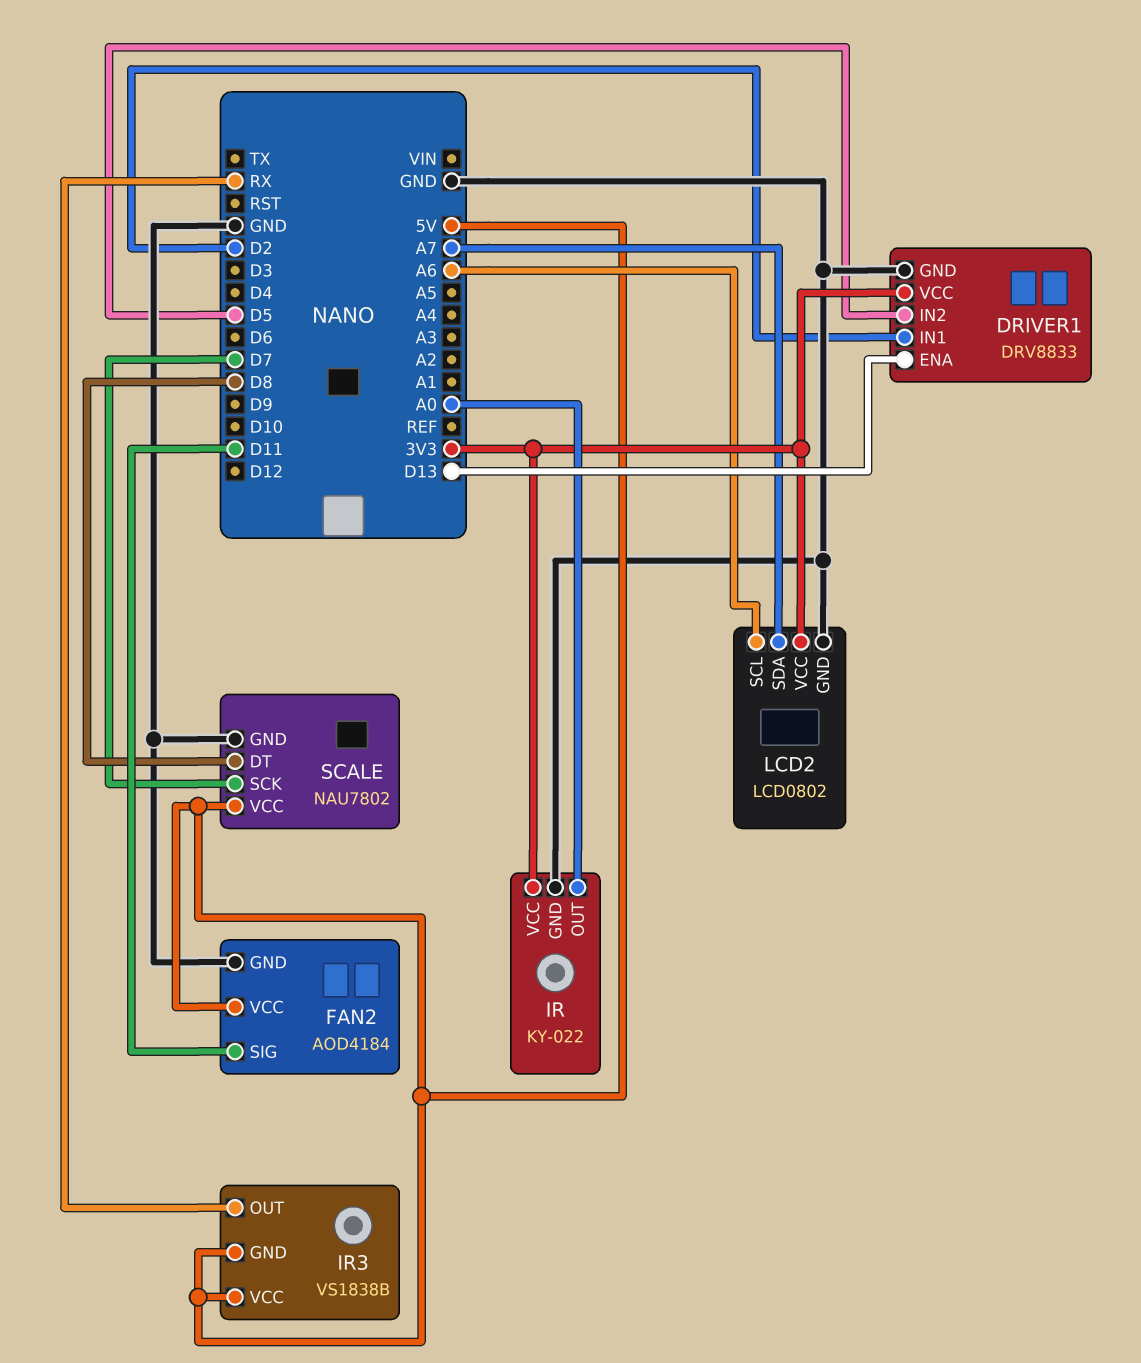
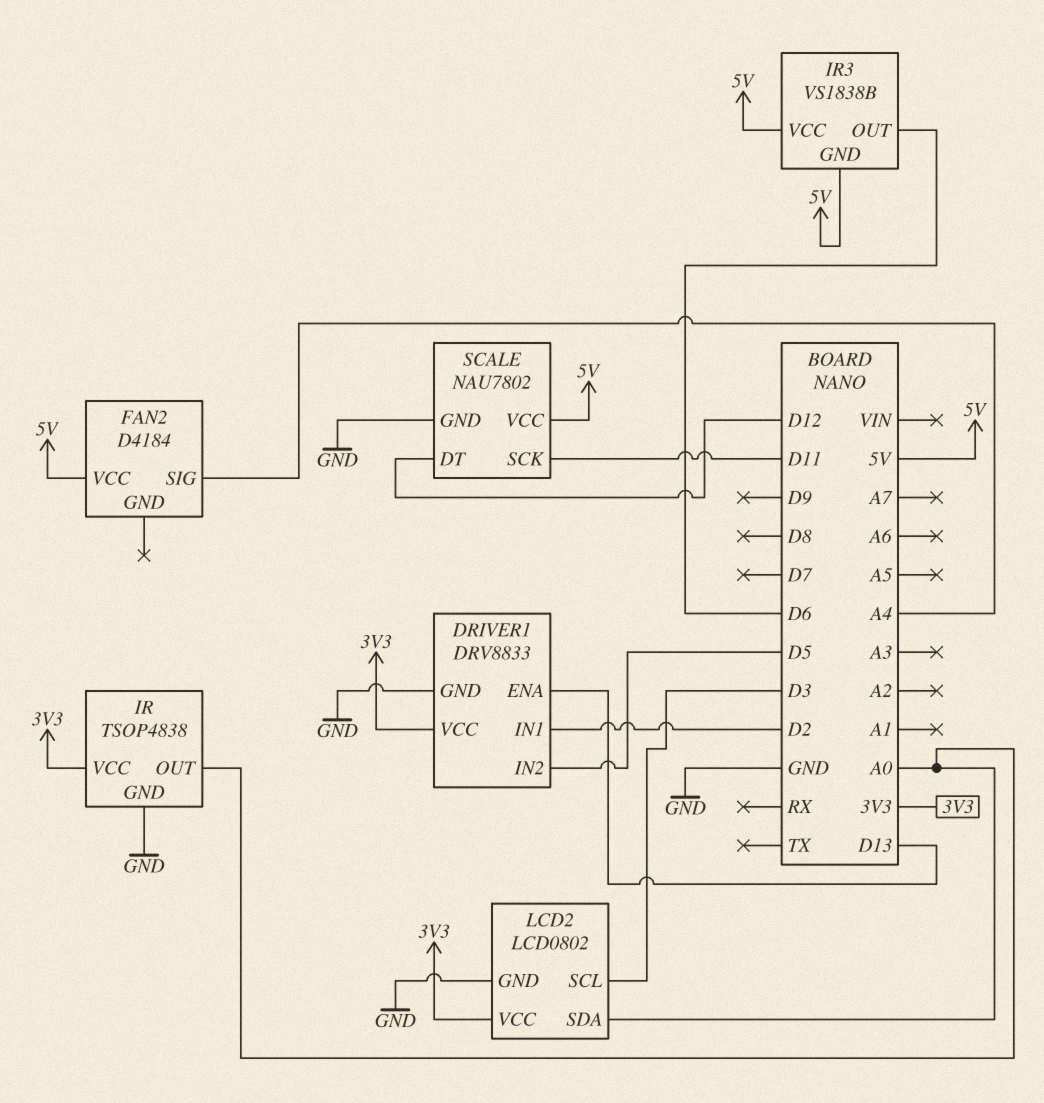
FAN2: AOD4184 -> D4184
FAN2 pin GND: GND -> none
FAN2 pin SIG: D11 -> A4
IR: KY-022 -> TSOP4838
IR3 pin OUT: RX -> D6
LCD2 pin SCL: A6 -> D3
LCD2 pin SDA: A7 -> A0
SCALE pin DT: D8 -> D12
SCALE pin SCK: D7 -> D11

